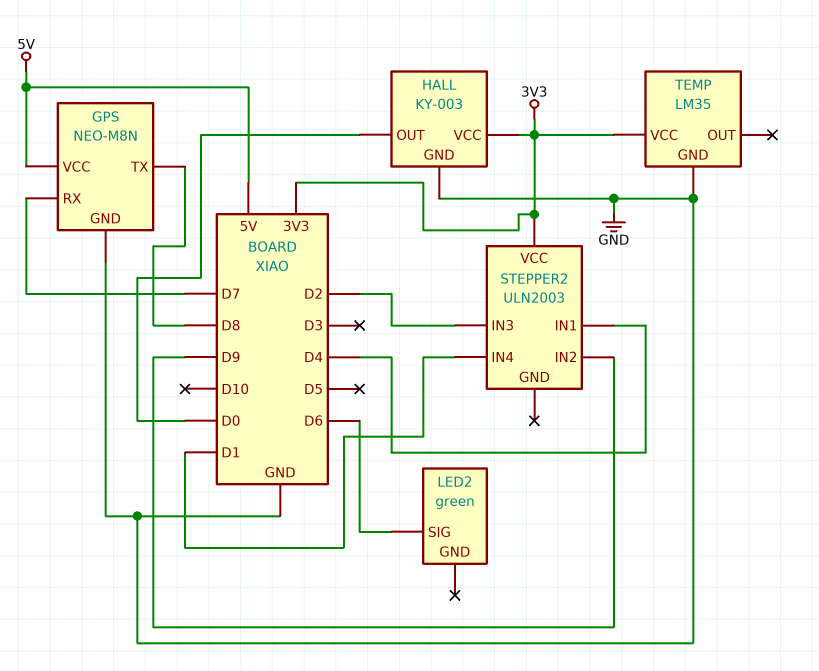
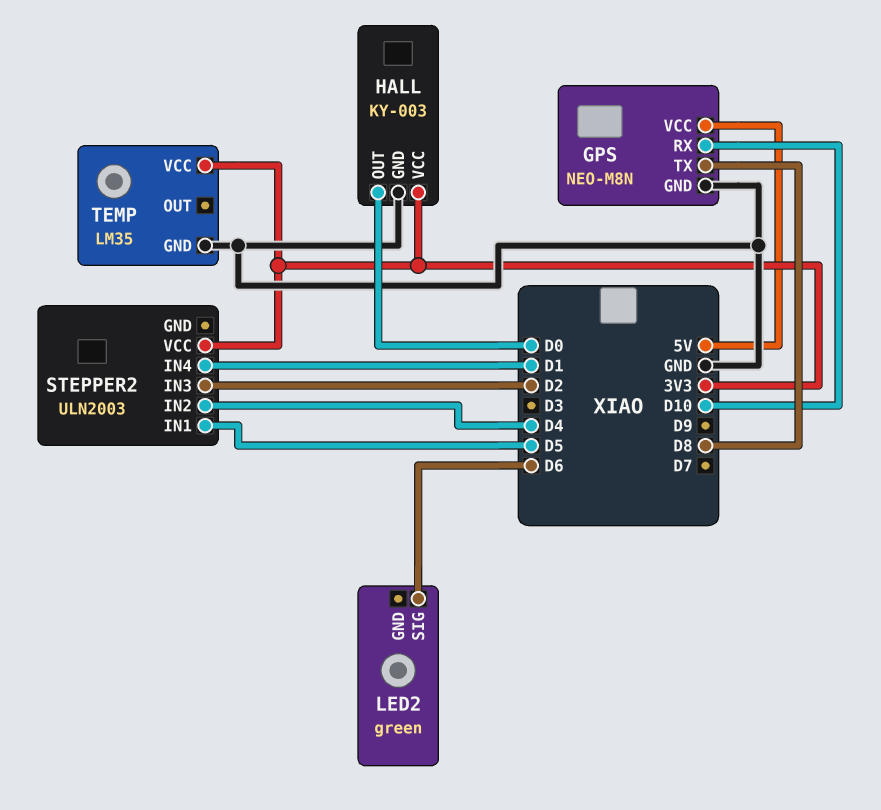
GPS pin RX: D7 -> D10
STEPPER2 pin IN1: D4 -> D5
STEPPER2 pin IN2: D9 -> D4

